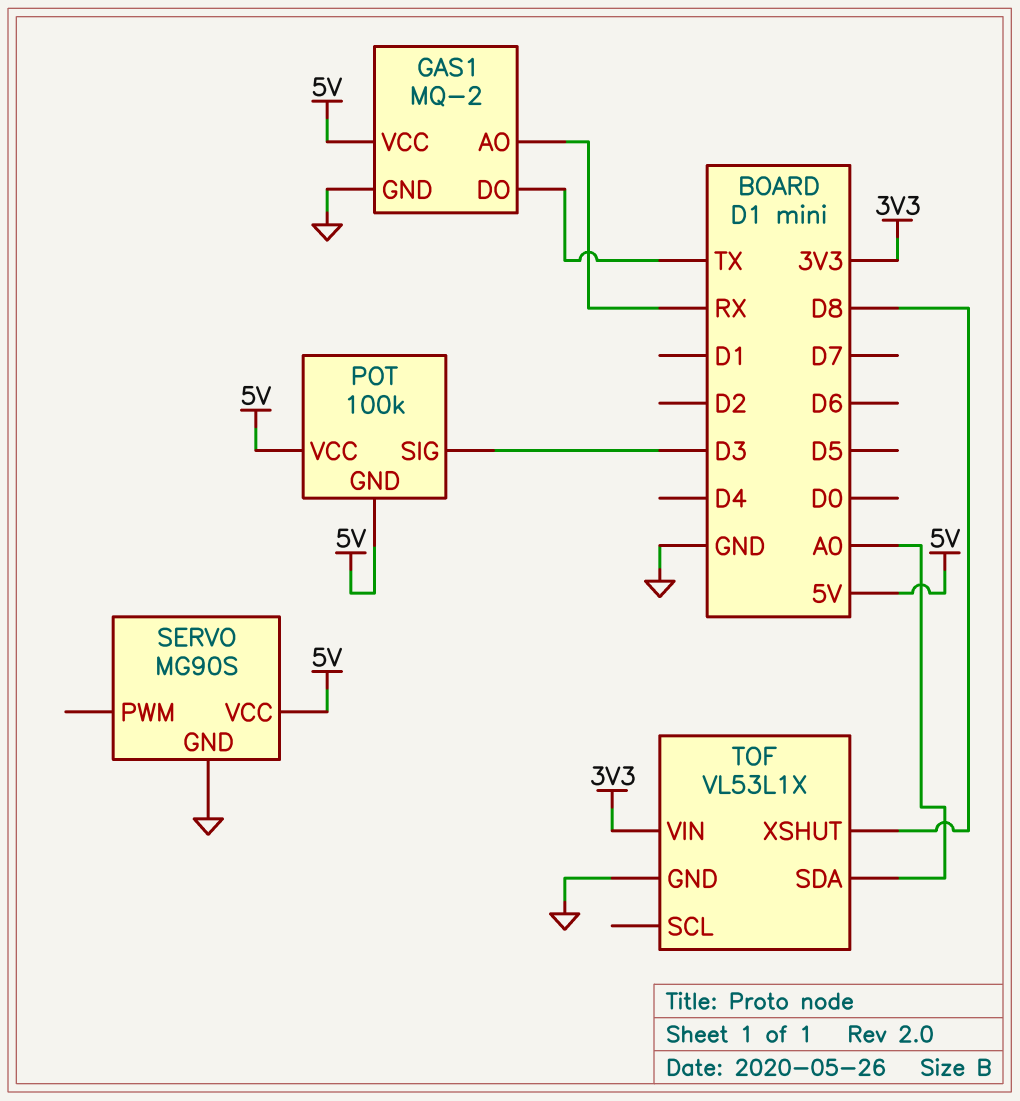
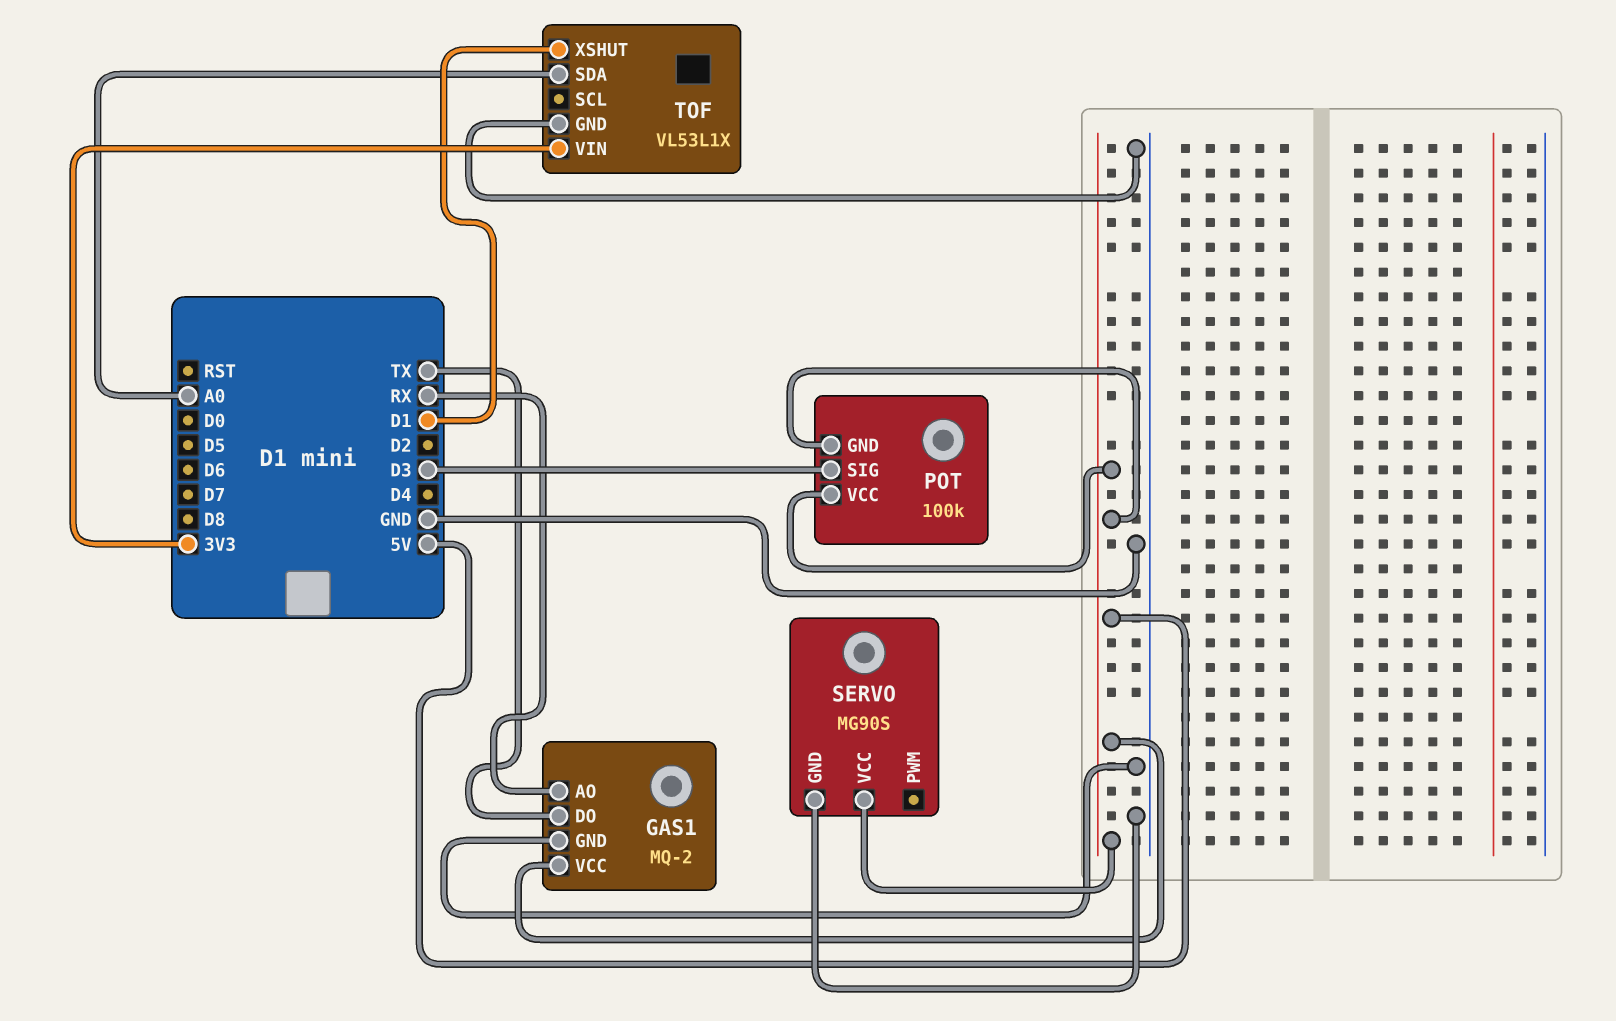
TOF pin XSHUT: D8 -> D1

